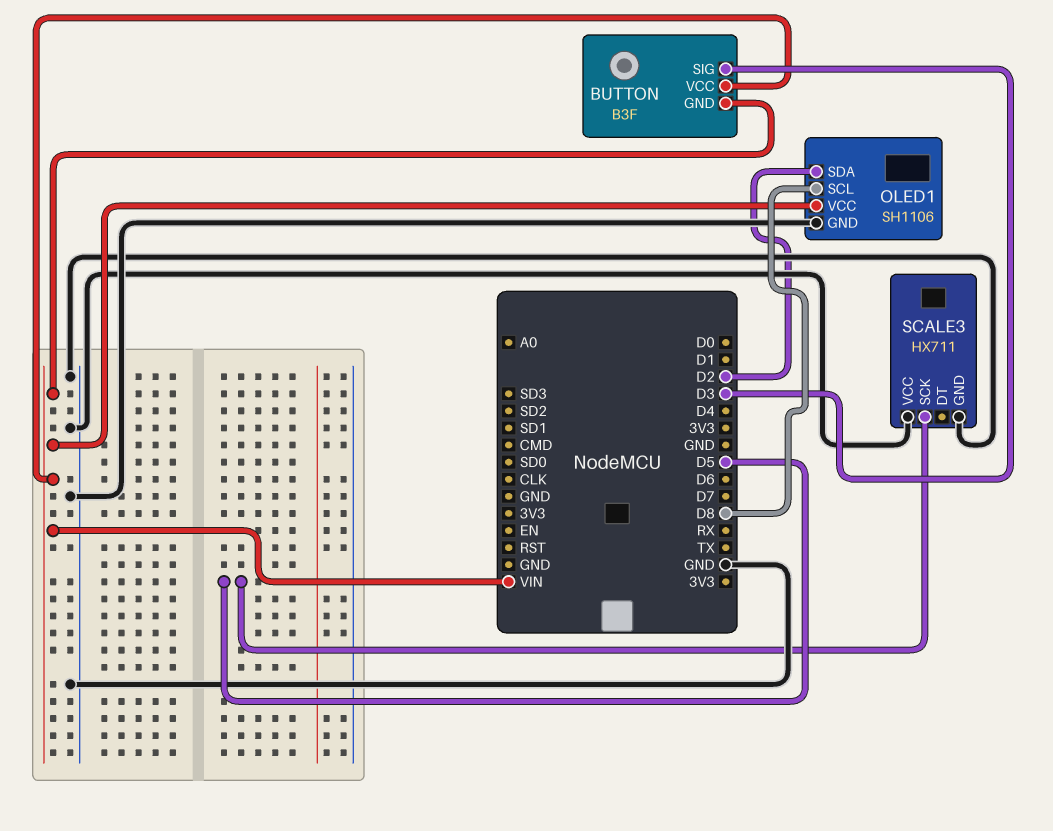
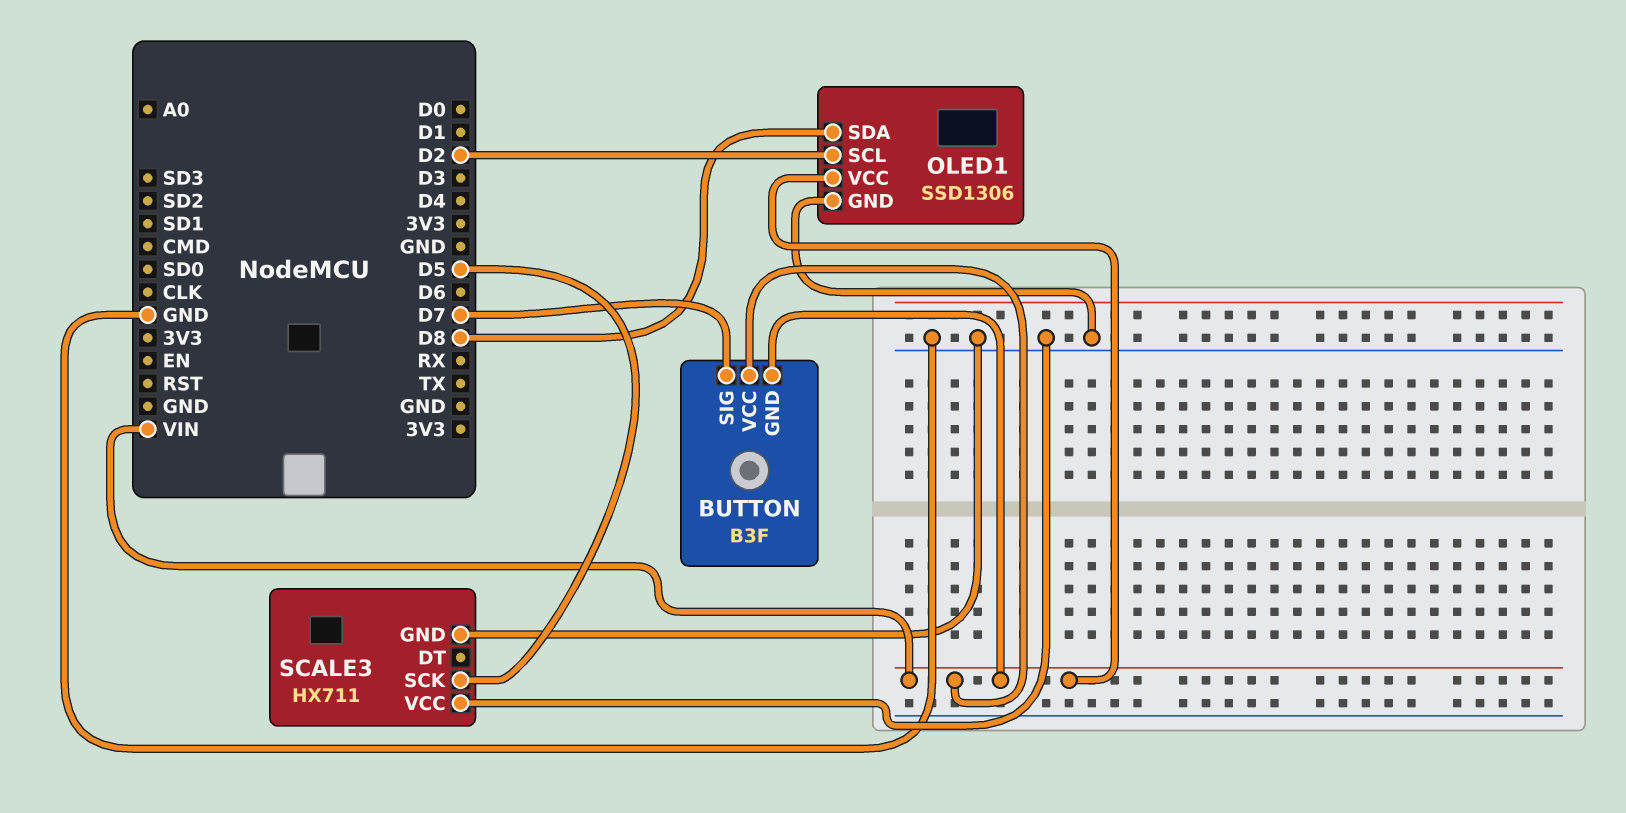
BUTTON pin SIG: D3 -> D7
OLED1: SH1106 -> SSD1306
OLED1 pin SCL: D8 -> D2
OLED1 pin SDA: D2 -> D8

